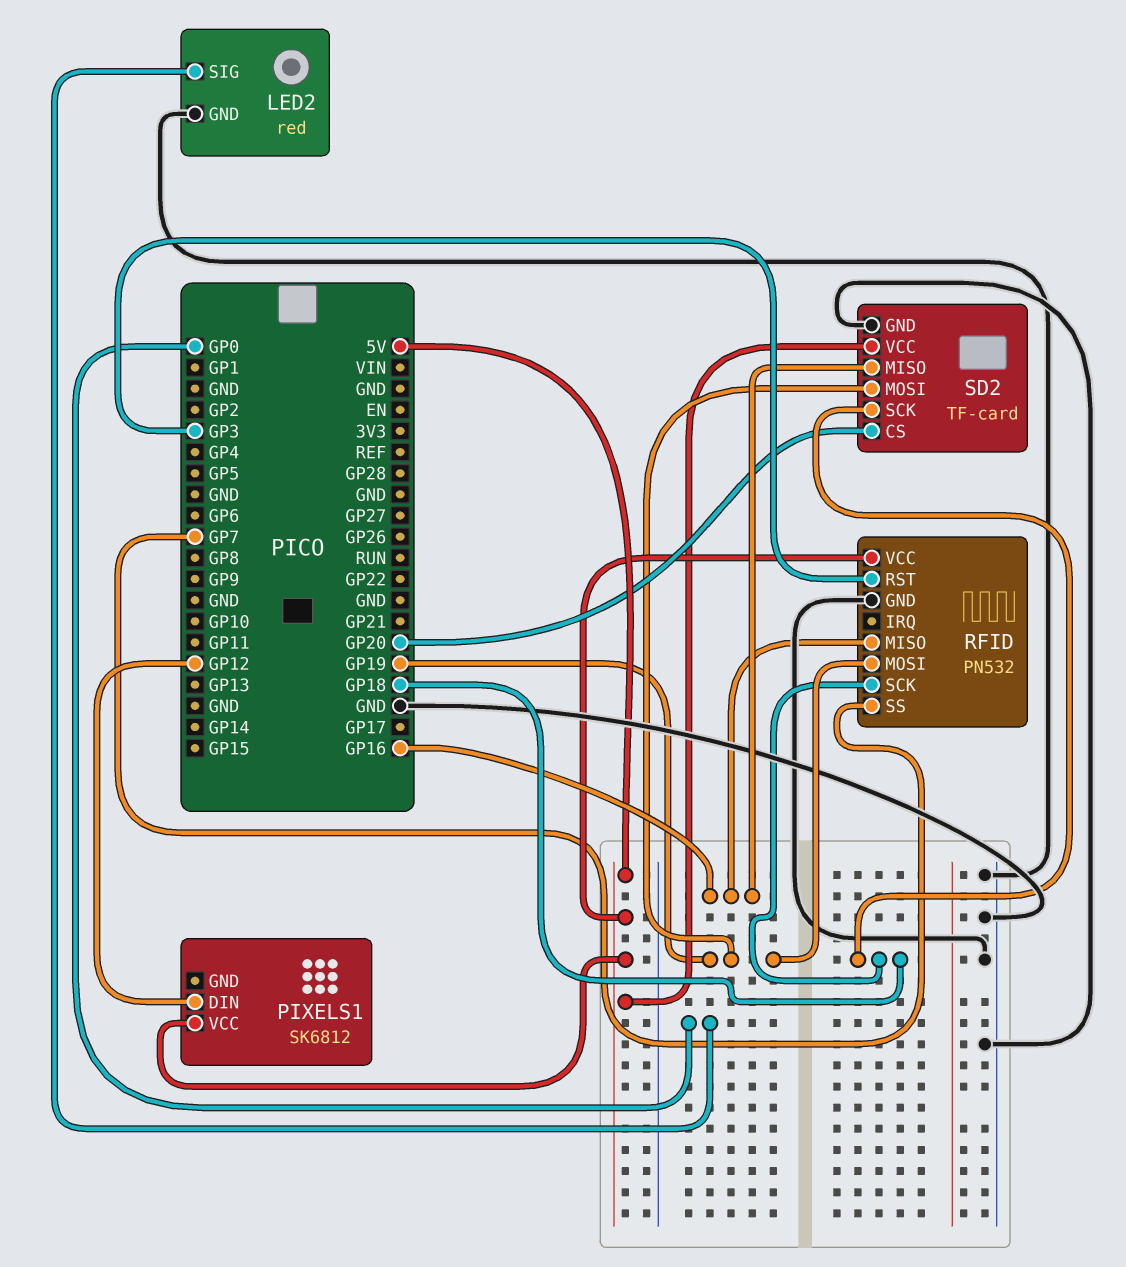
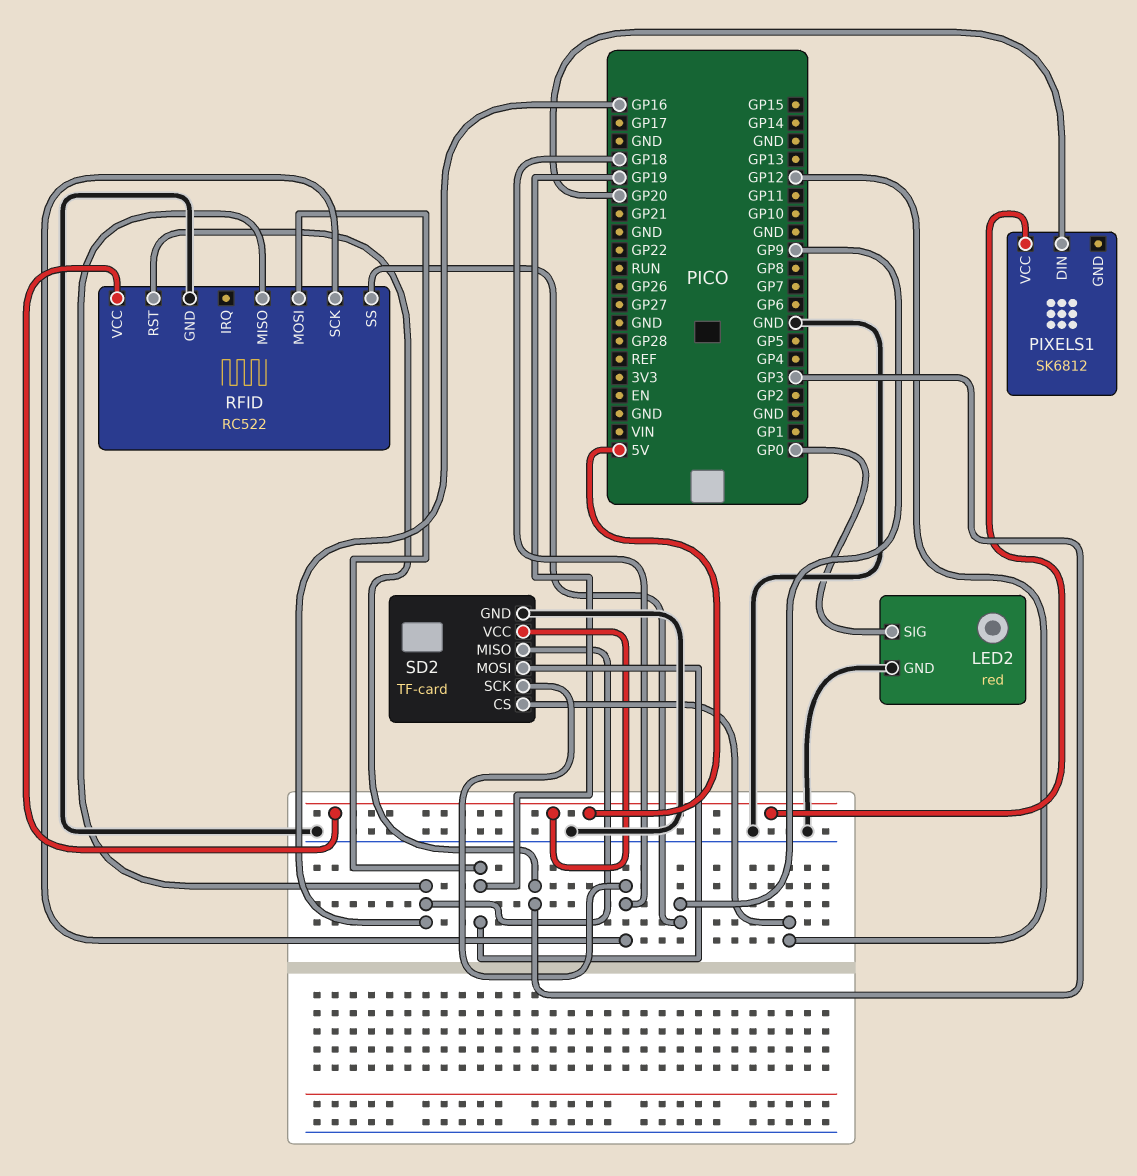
PIXELS1 pin DIN: GP12 -> GP20
RFID: PN532 -> RC522
RFID pin SS: GP7 -> GP9
SD2 pin CS: GP20 -> GP12

